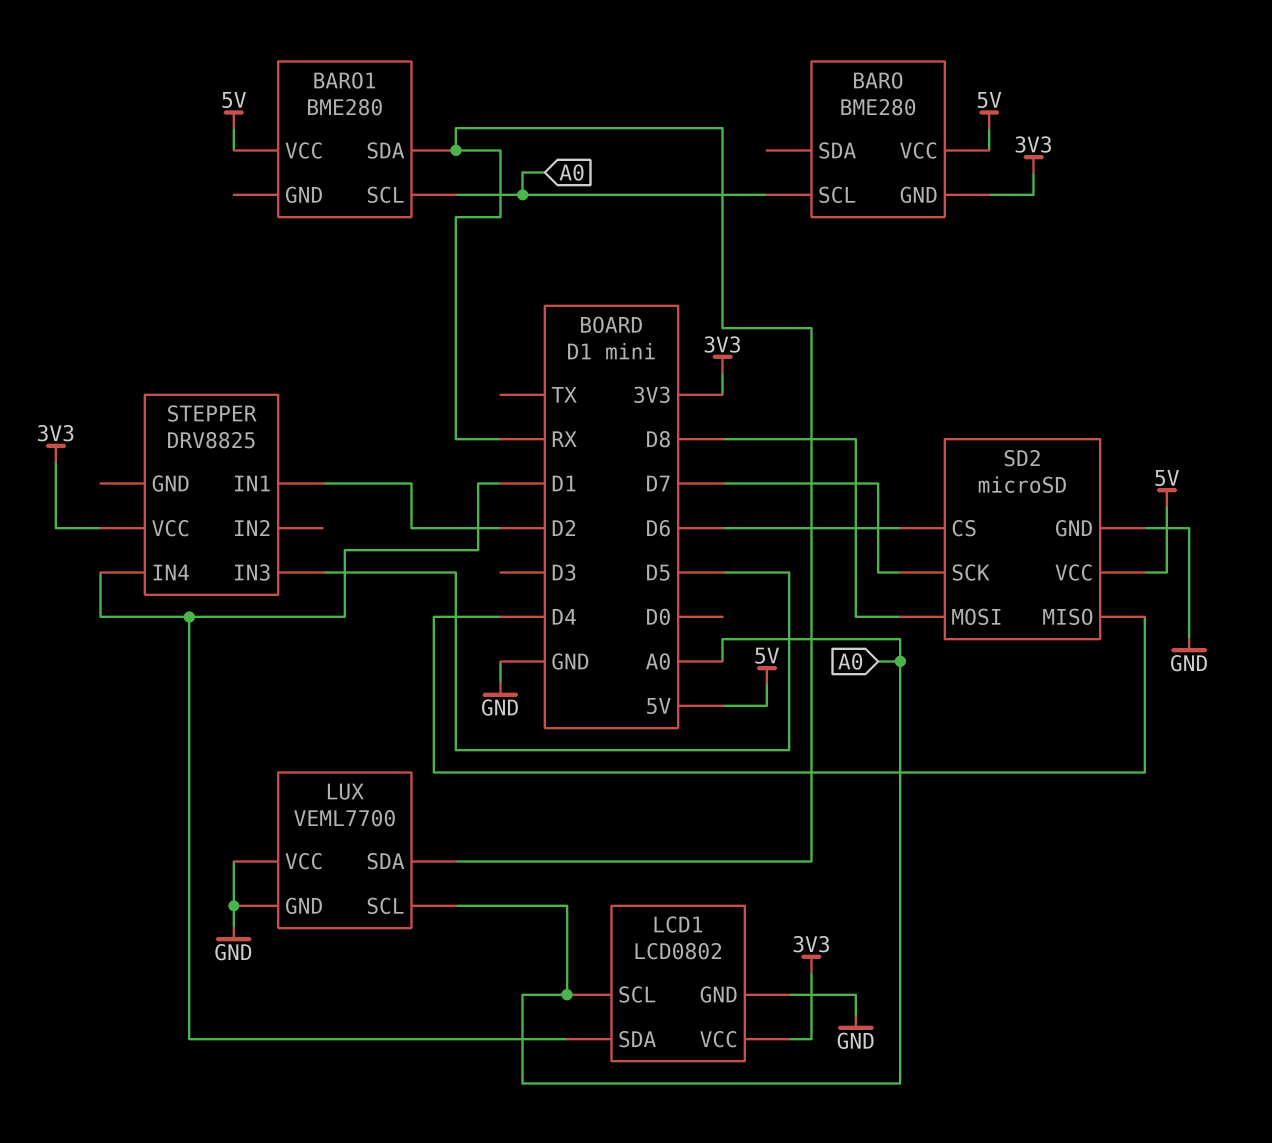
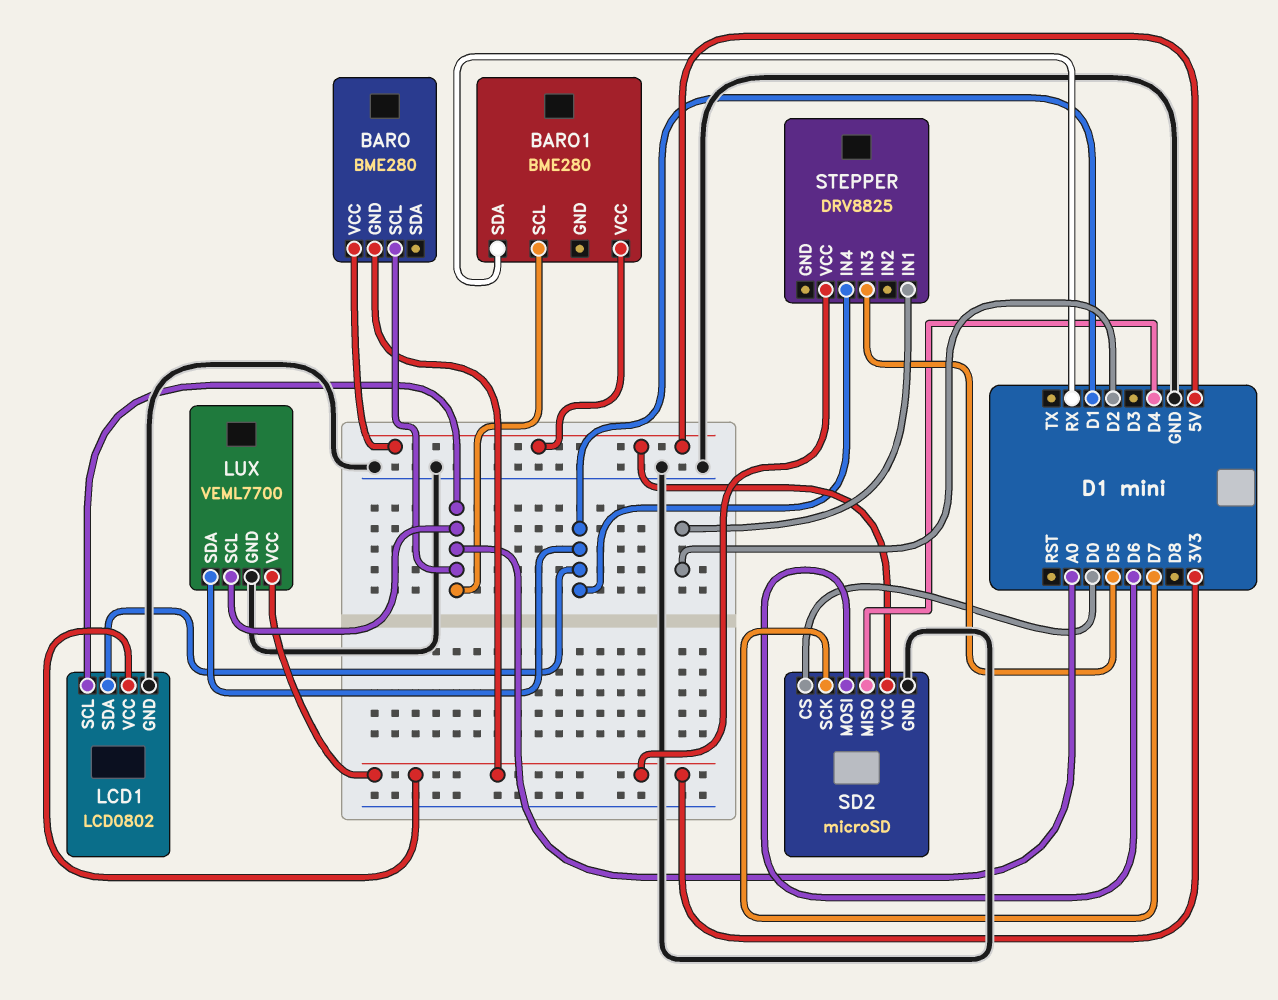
LUX pin SDA: RX -> D1
LUX pin VCC: GND -> 3V3
SD2 pin CS: D6 -> D0
SD2 pin MOSI: D8 -> D6

